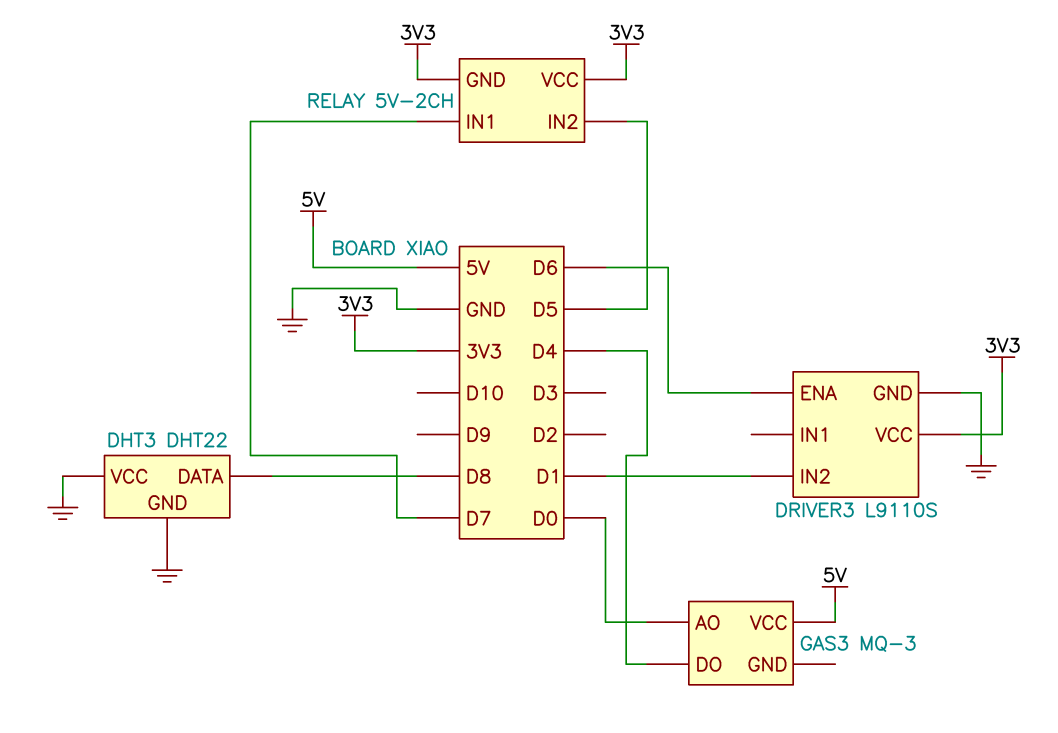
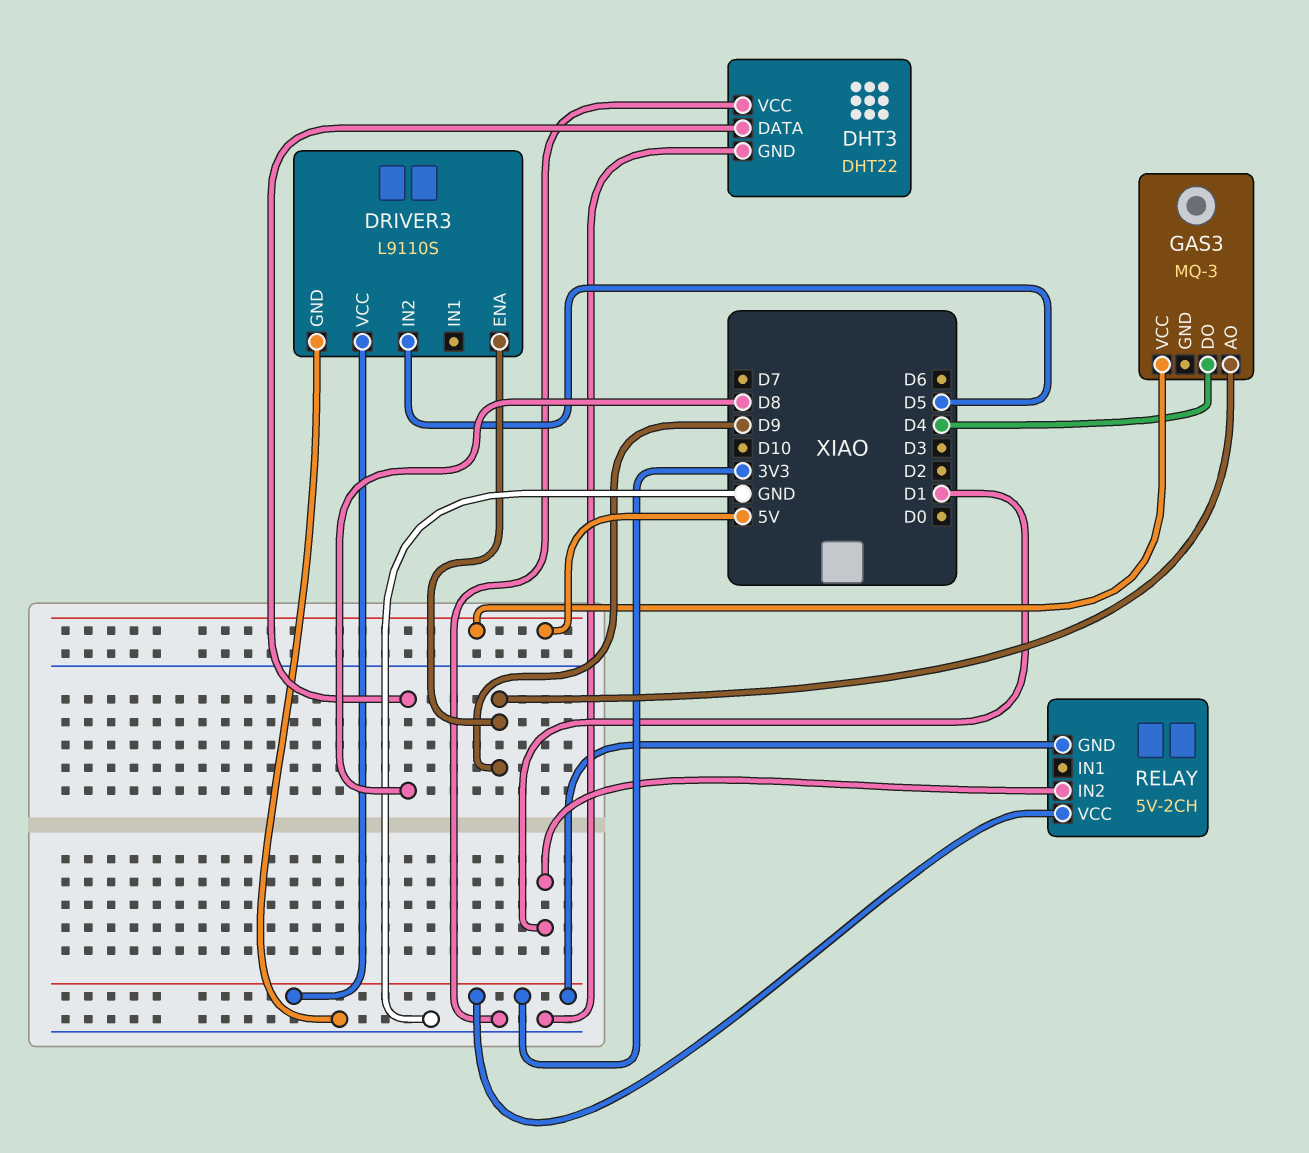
DRIVER3 pin ENA: D6 -> D9
DRIVER3 pin IN2: D1 -> D5
GAS3 pin AO: D0 -> D9
RELAY pin IN1: D7 -> none
RELAY pin IN2: D5 -> D1

